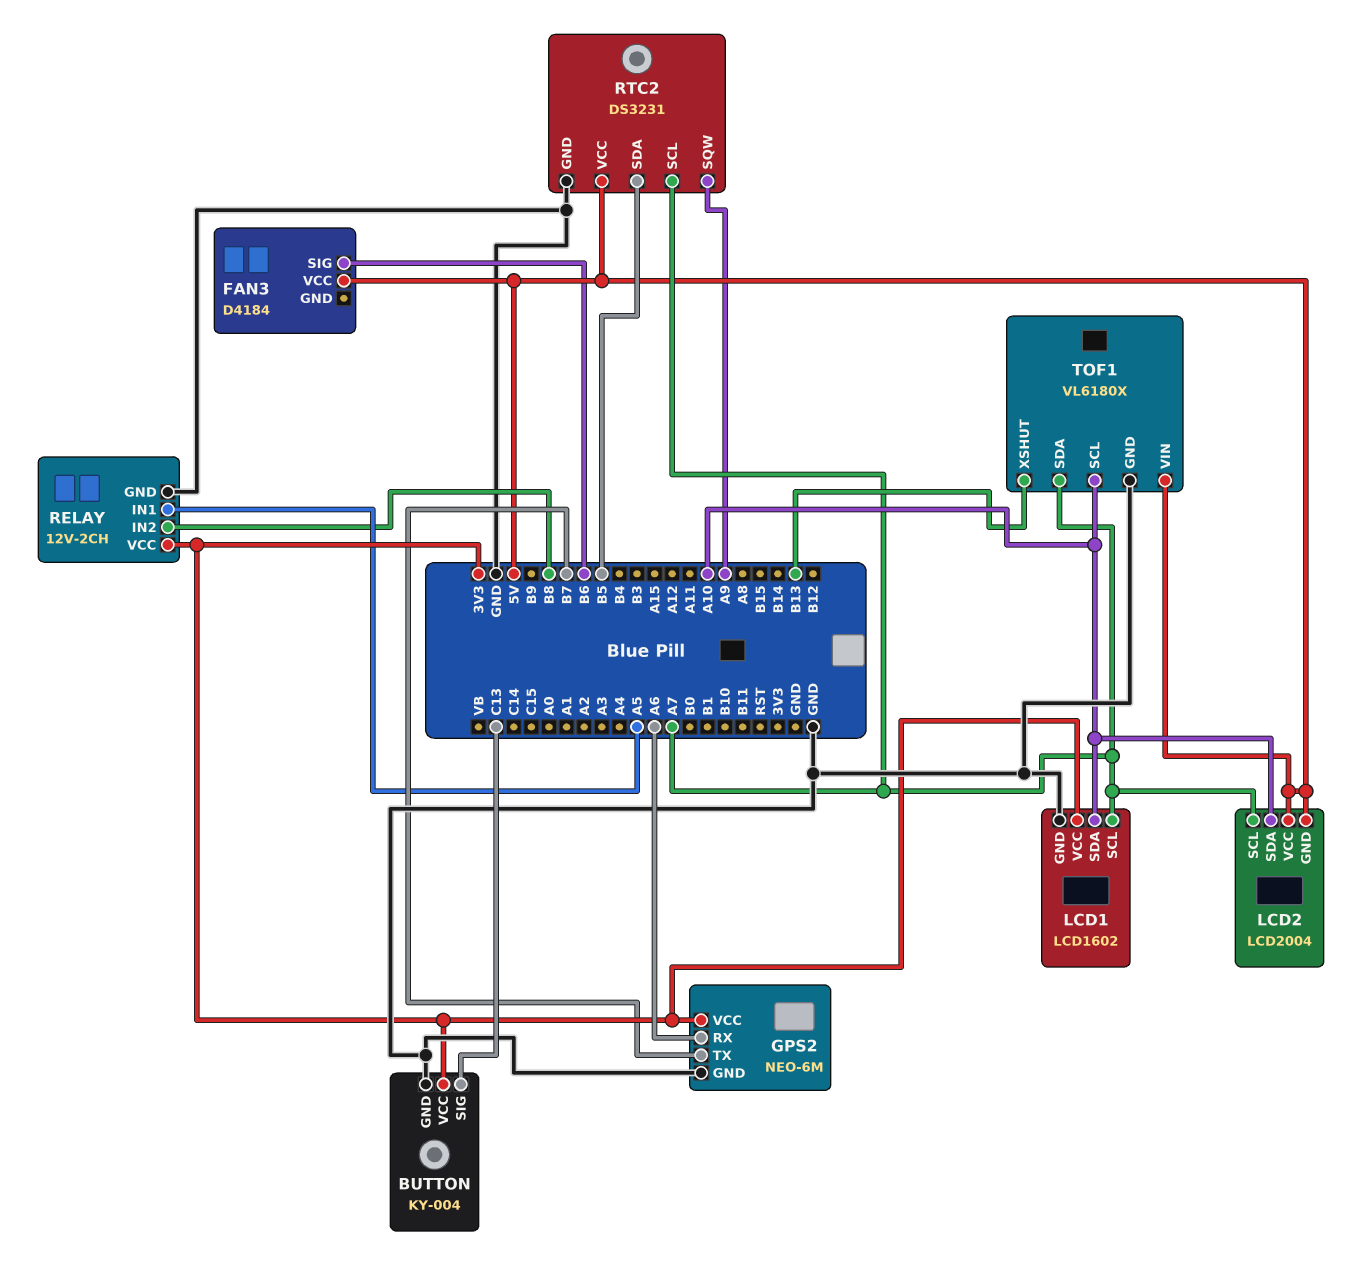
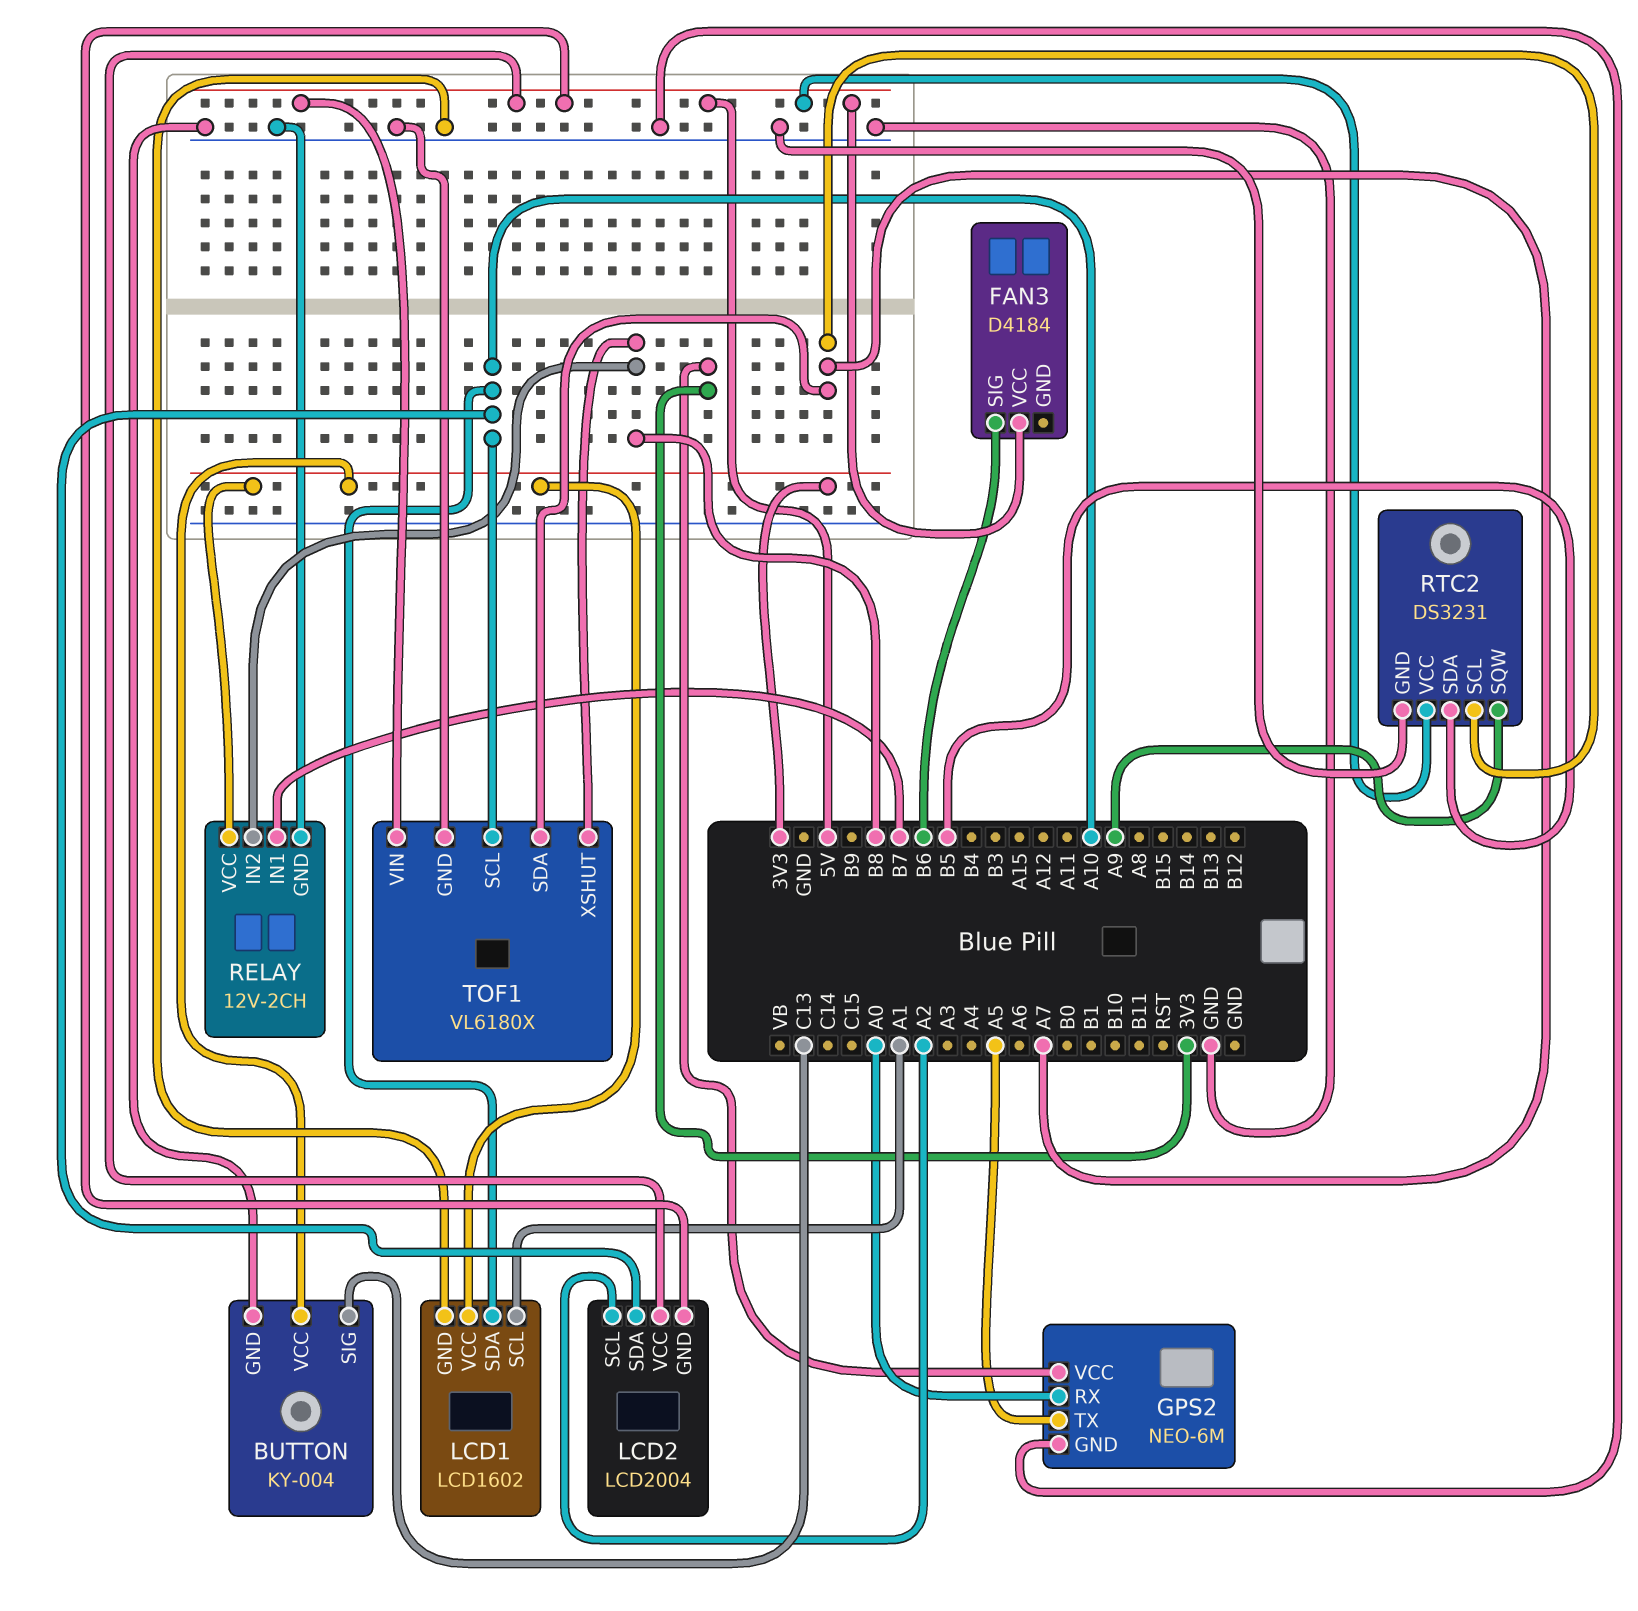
GPS2 pin RX: A6 -> A0
GPS2 pin TX: B7 -> A5
LCD1 pin SCL: A7 -> A1
LCD2 pin SCL: A7 -> A2
RELAY pin IN1: A5 -> B7
TOF1 pin XSHUT: B13 -> B8

